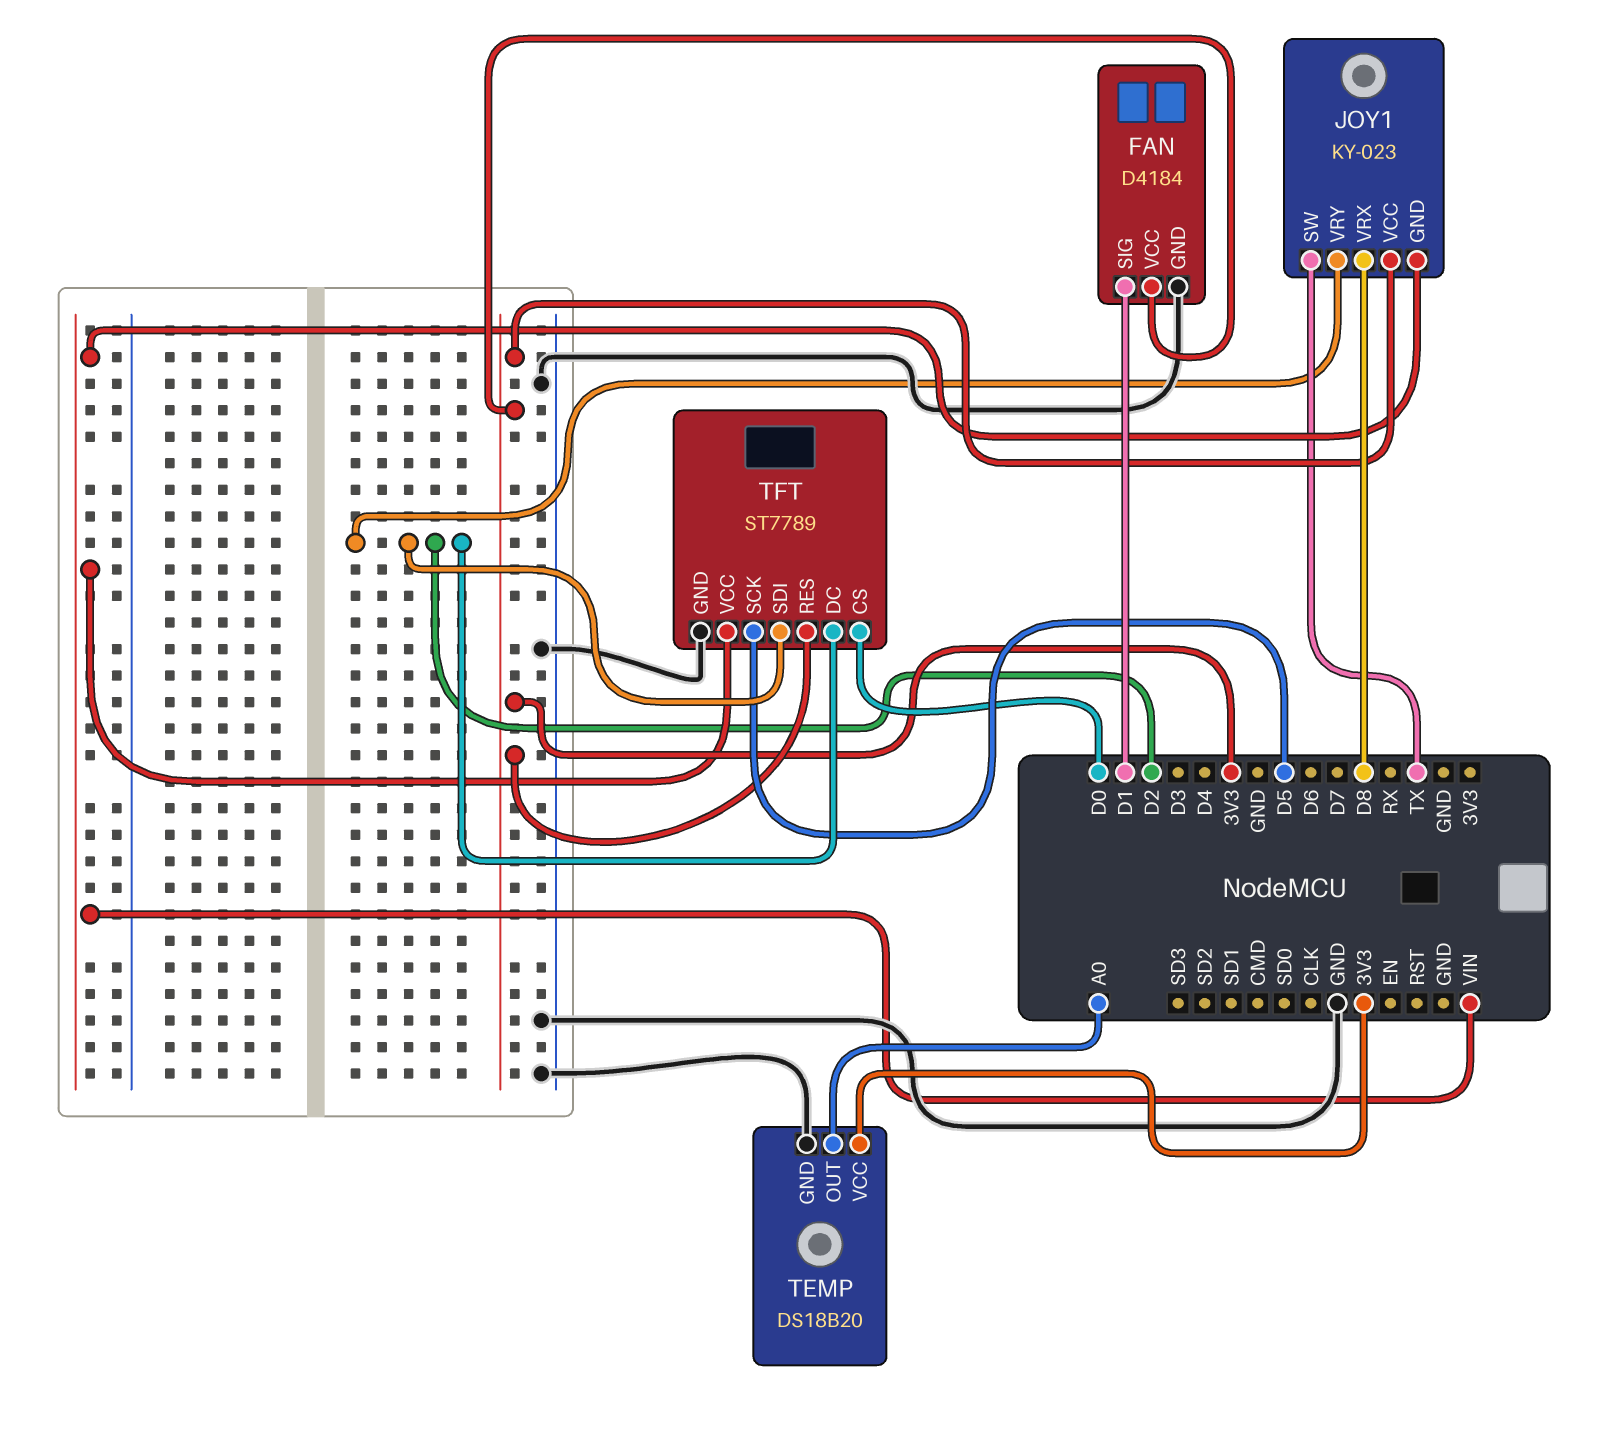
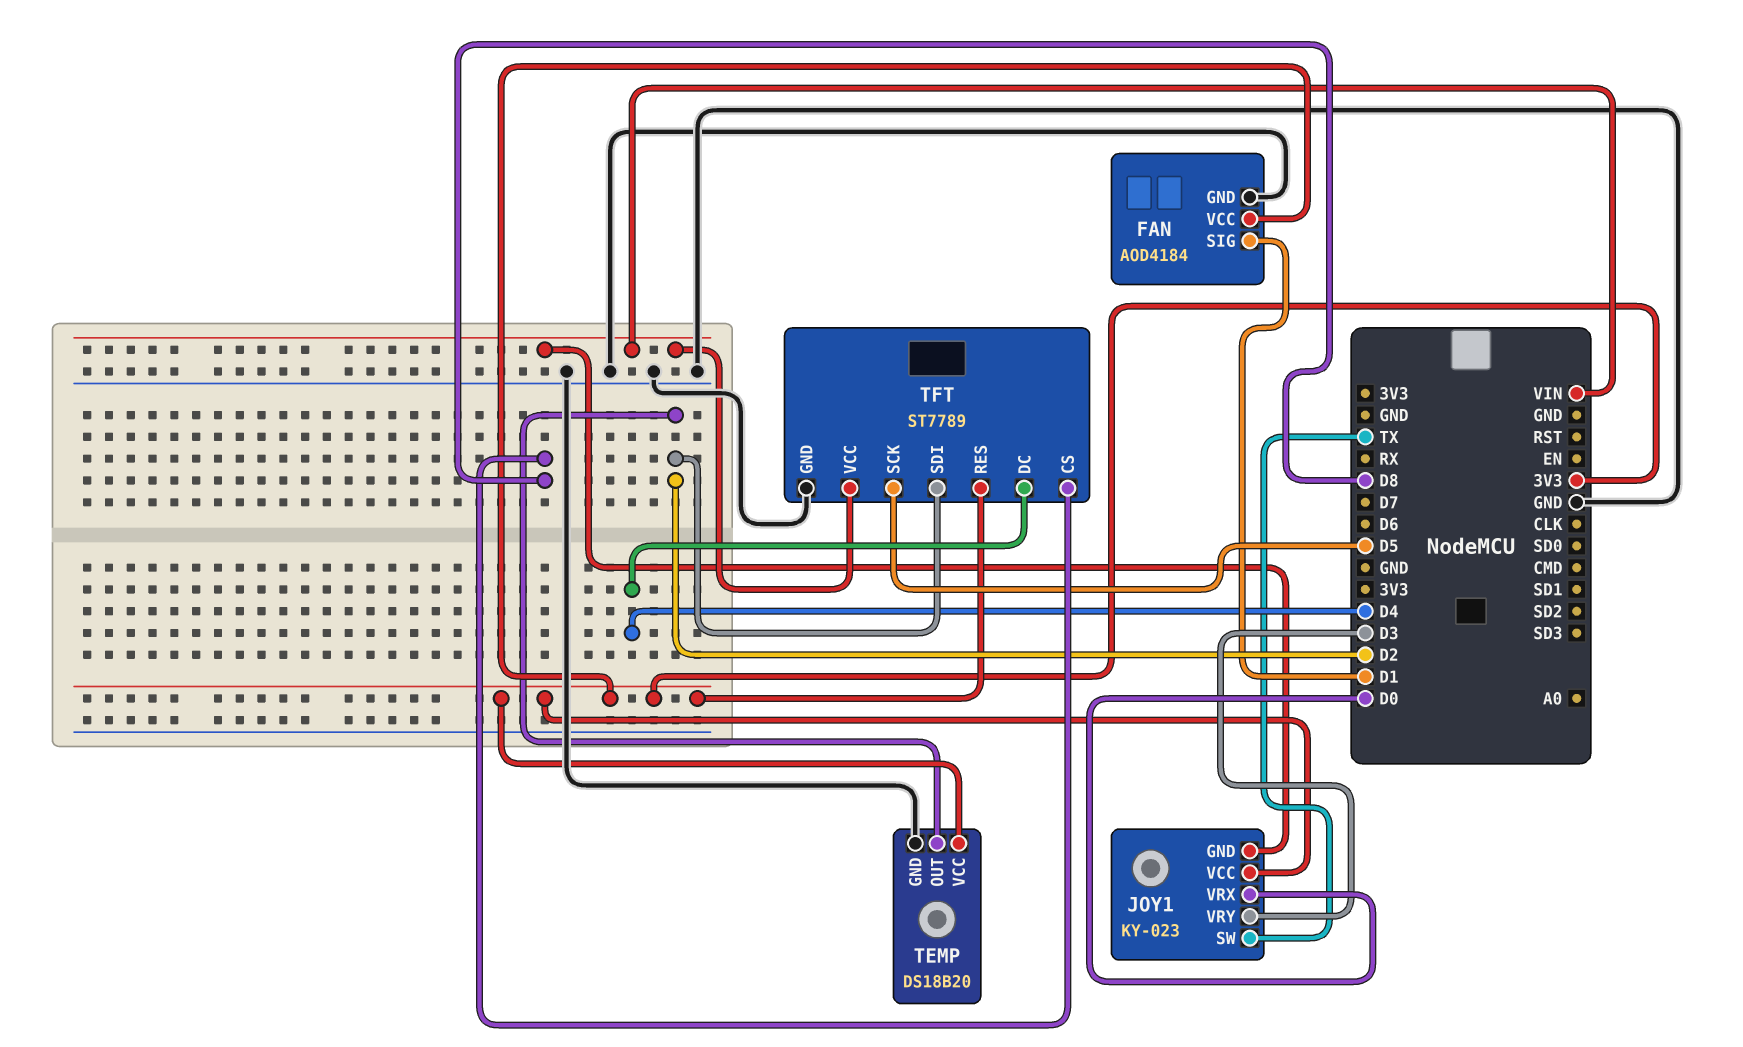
FAN: D4184 -> AOD4184
JOY1 pin VRX: D8 -> D0
JOY1 pin VRY: D2 -> D3
TEMP pin OUT: A0 -> D2
TFT pin CS: D0 -> D8
TFT pin DC: D2 -> D4

